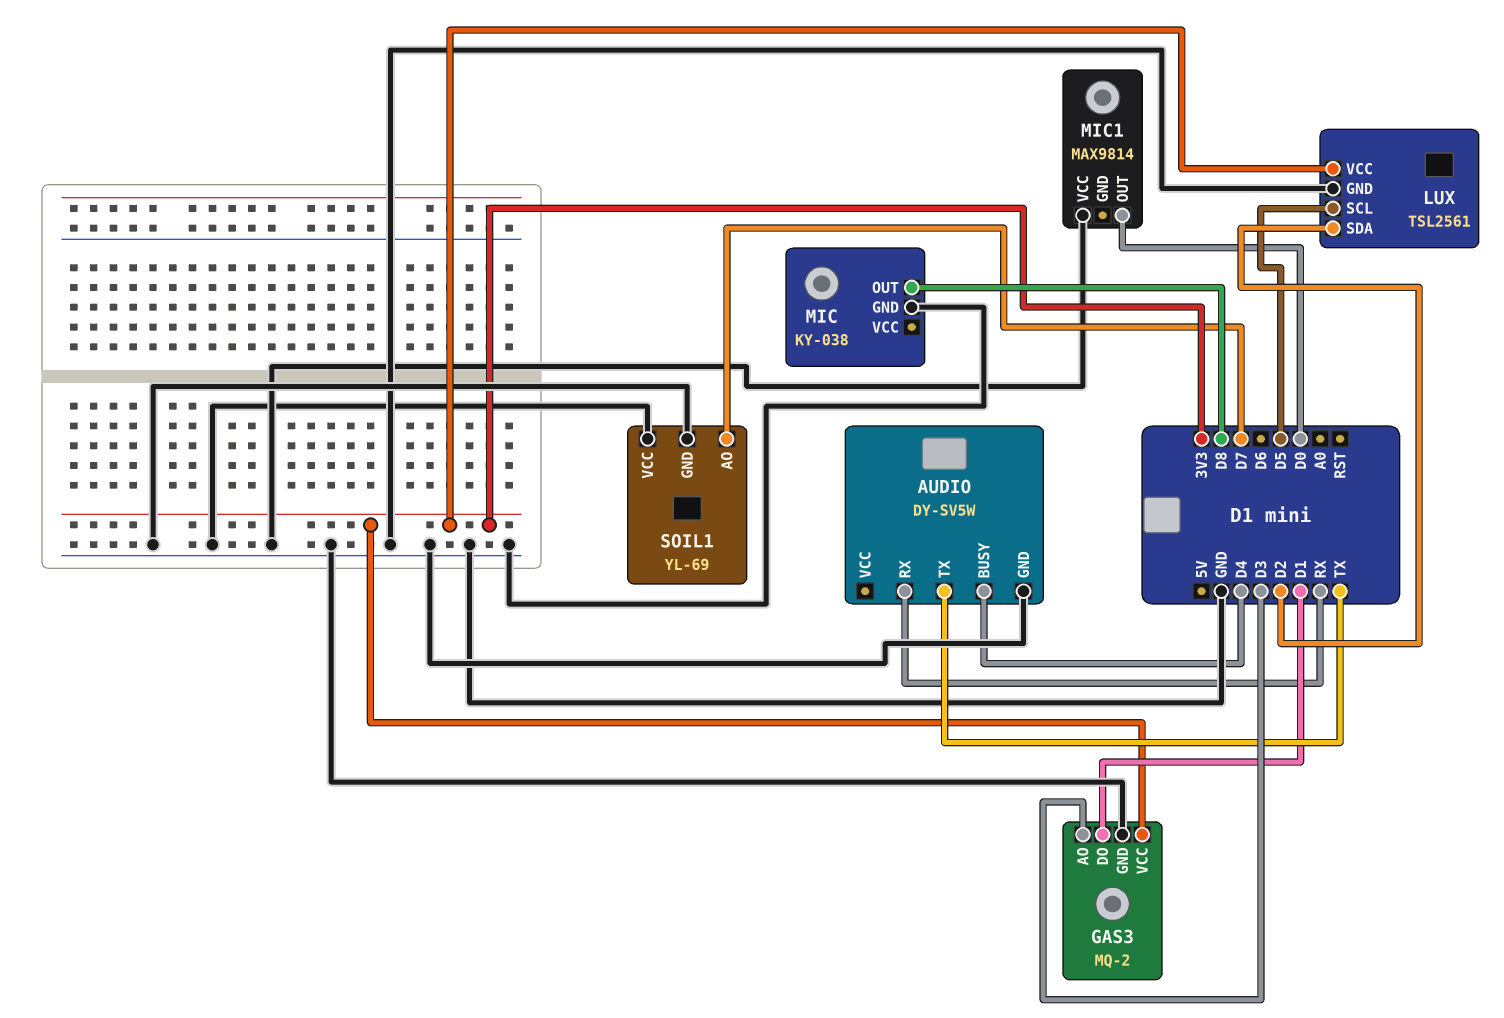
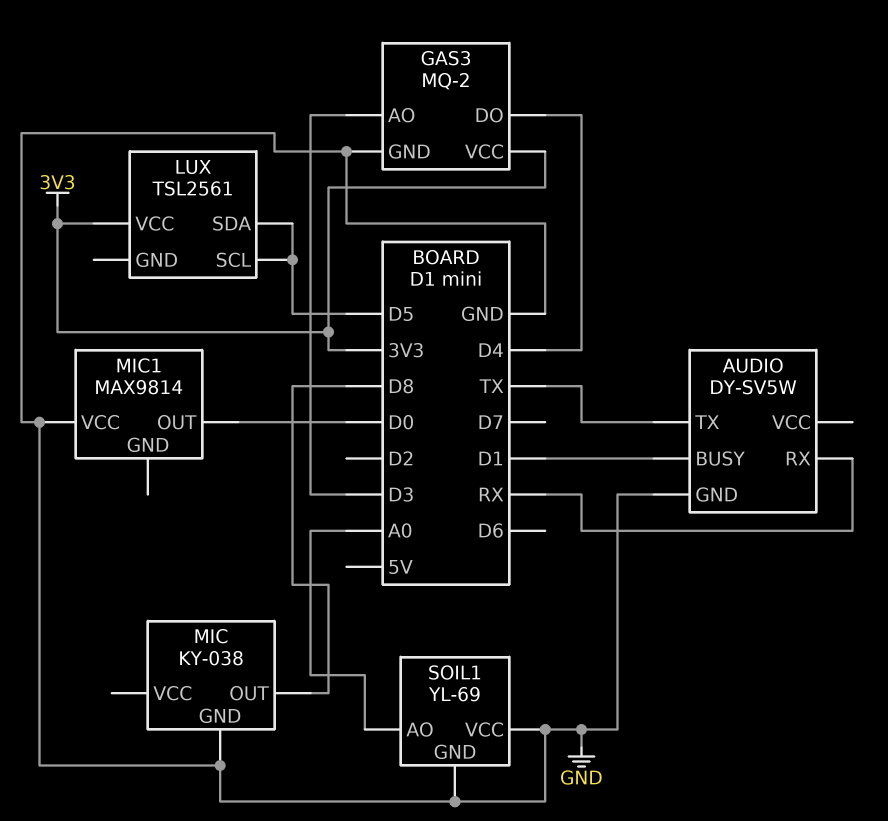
AUDIO pin BUSY: D4 -> D1
GAS3 pin DO: D1 -> D4
LUX pin GND: GND -> none
LUX pin SDA: D2 -> D5
SOIL1 pin AO: D7 -> A0

